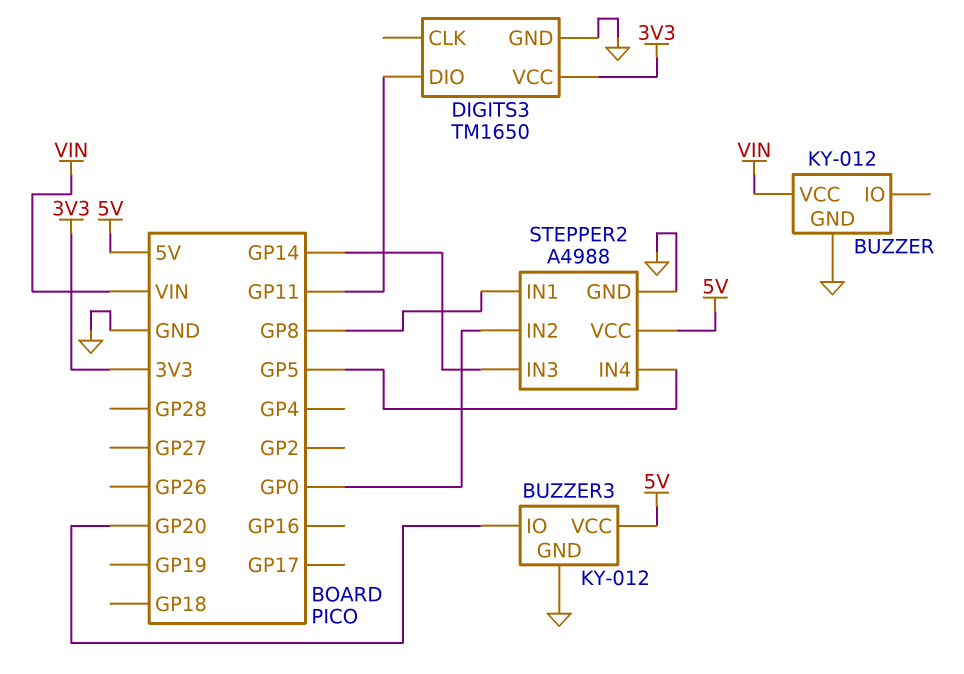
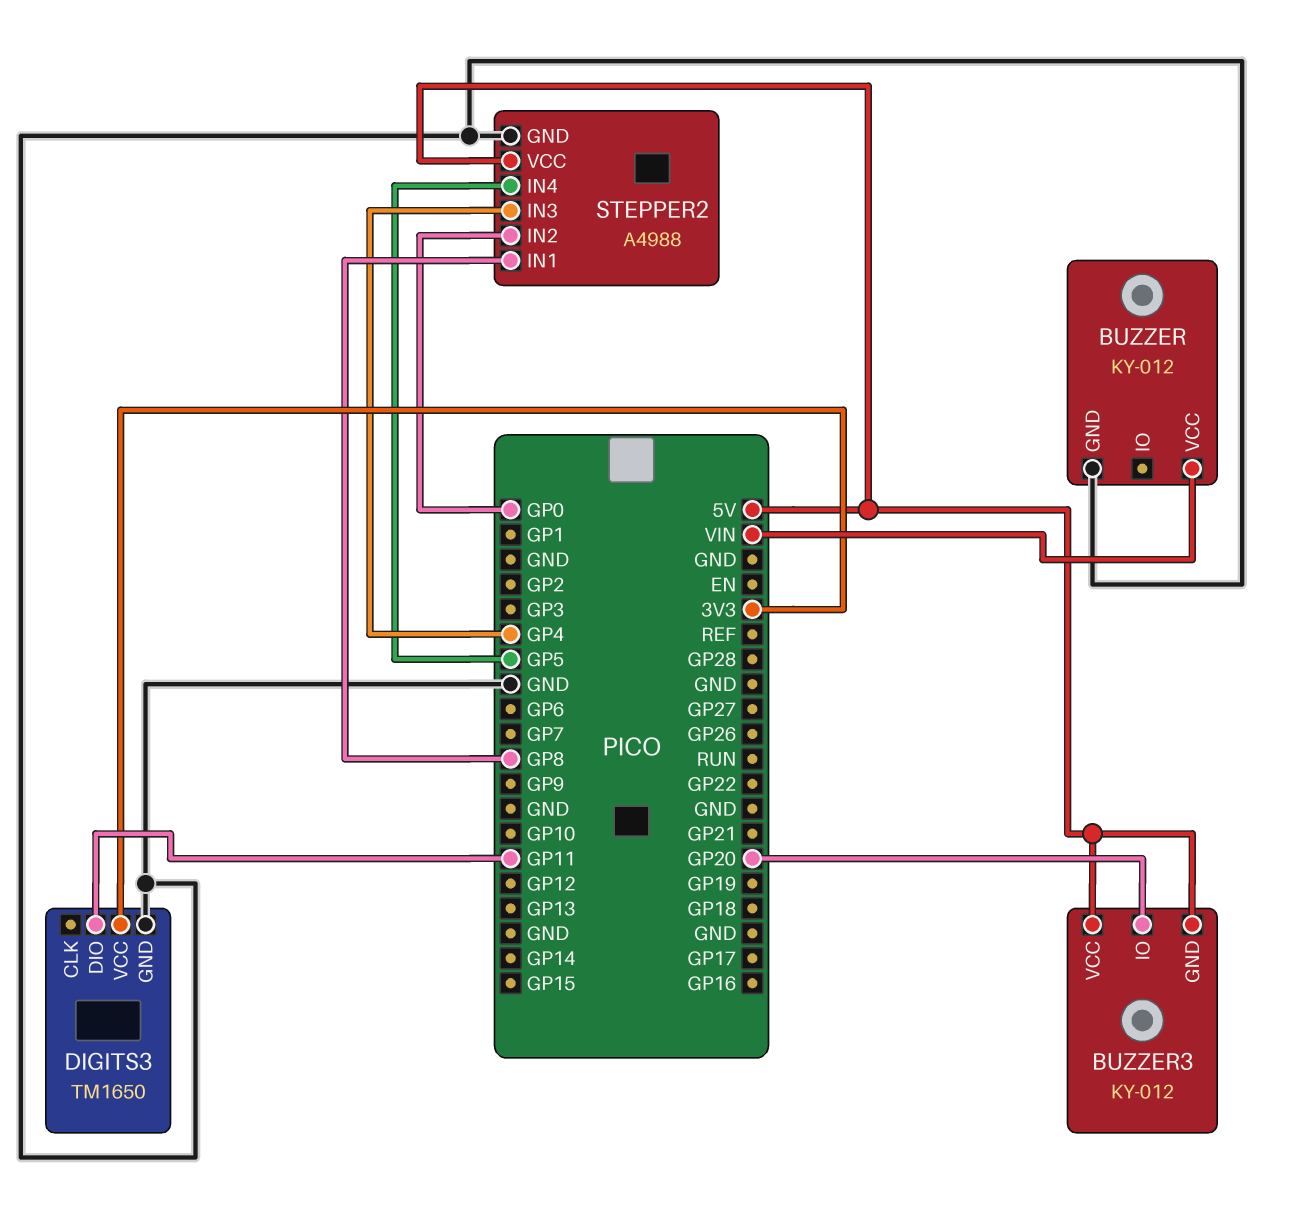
BUZZER3 pin GND: GND -> 5V
STEPPER2 pin IN3: GP14 -> GP4

